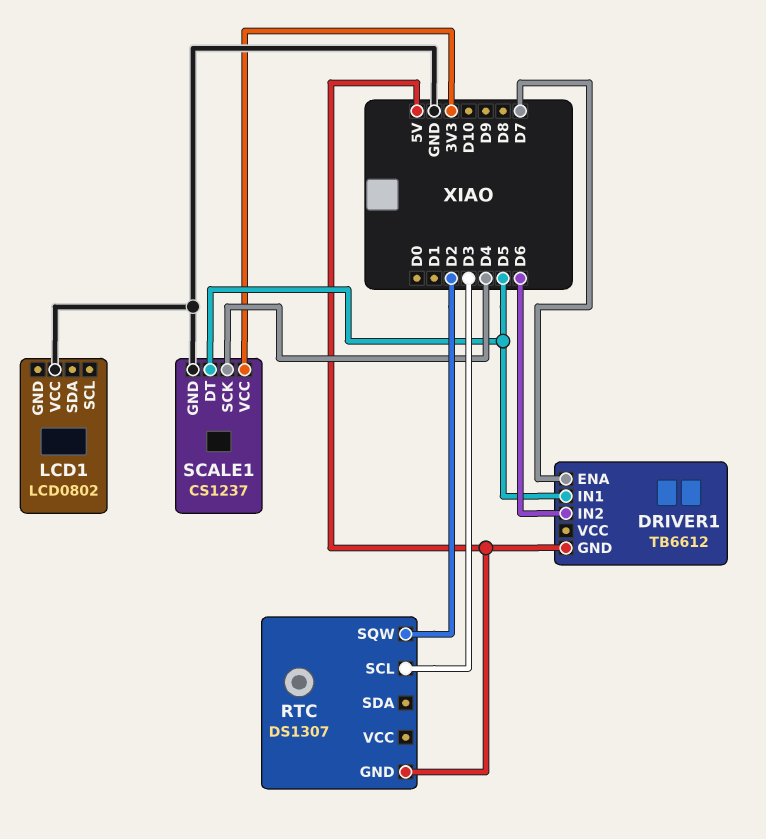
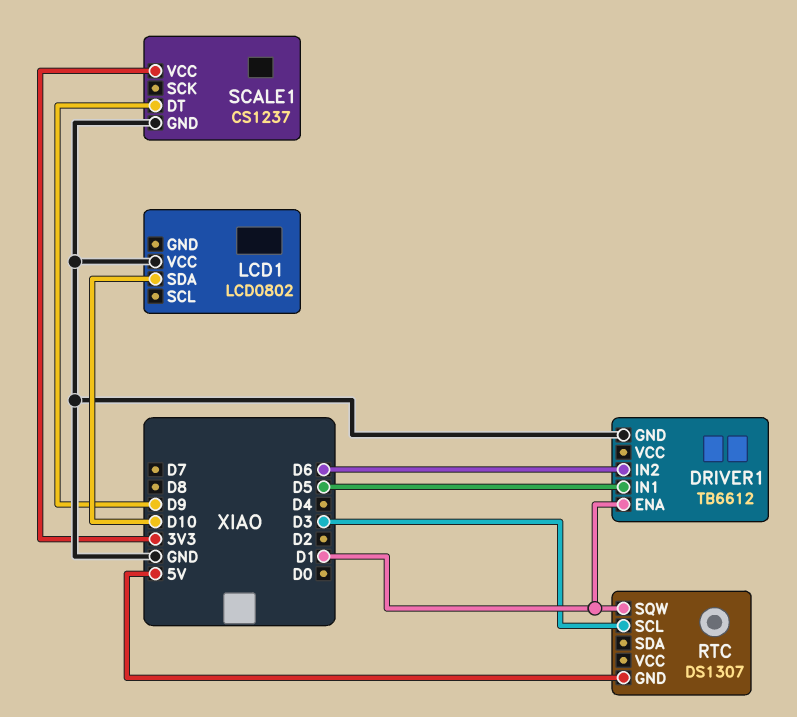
DRIVER1 pin ENA: D7 -> D1
DRIVER1 pin GND: 5V -> GND
LCD1 pin SDA: none -> D10
RTC pin SQW: D2 -> D1
SCALE1 pin DT: D5 -> D9
SCALE1 pin SCK: D4 -> none

